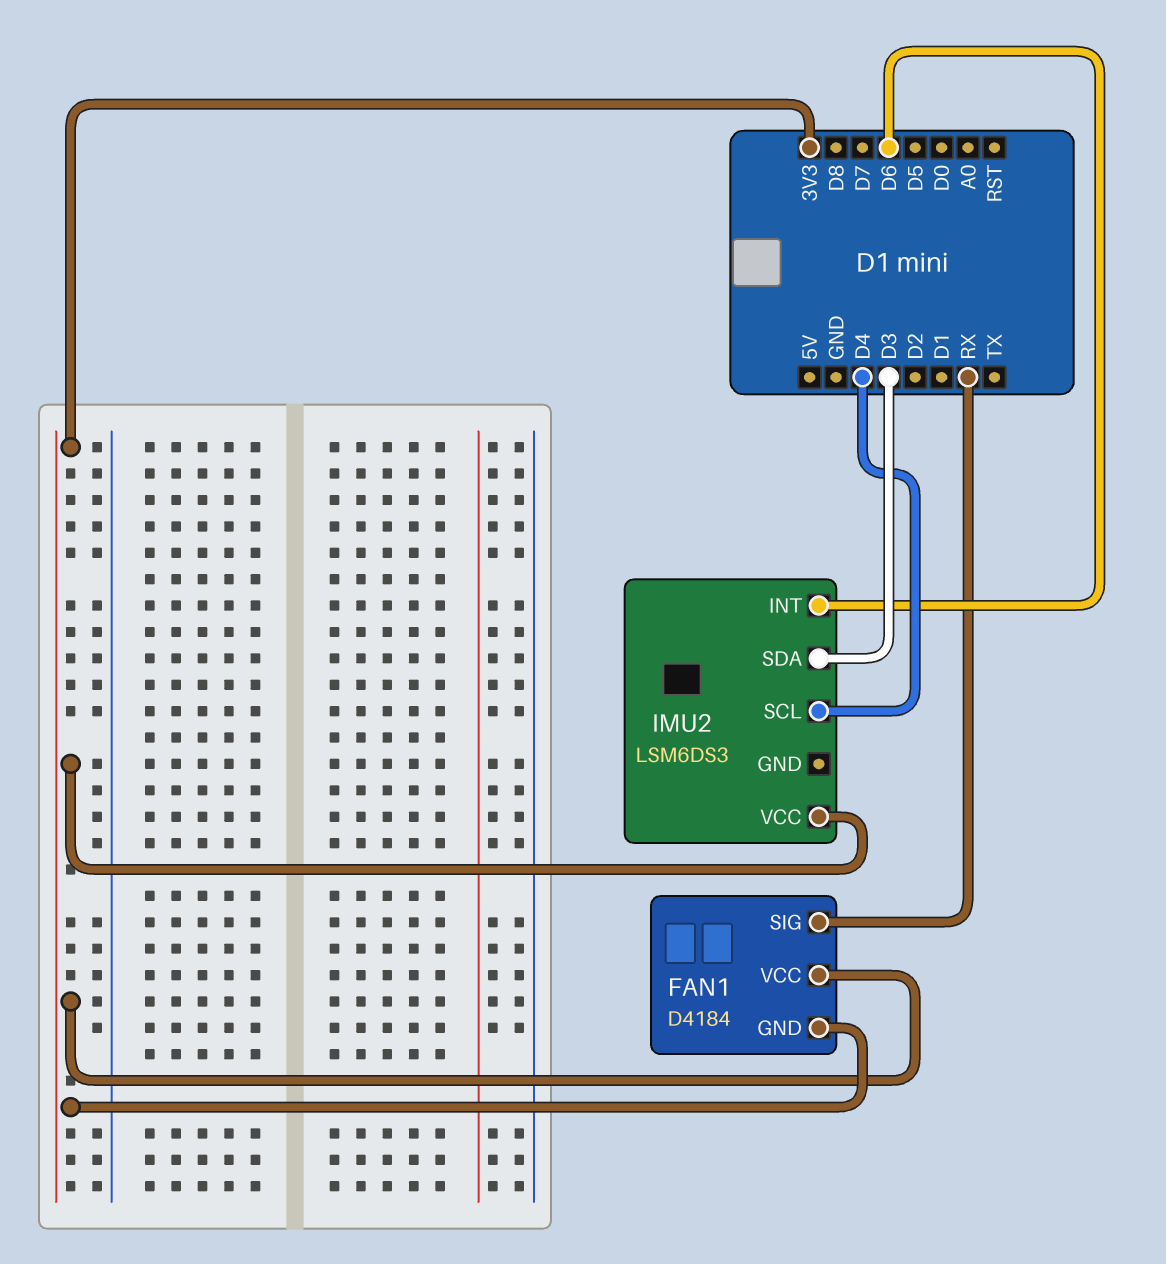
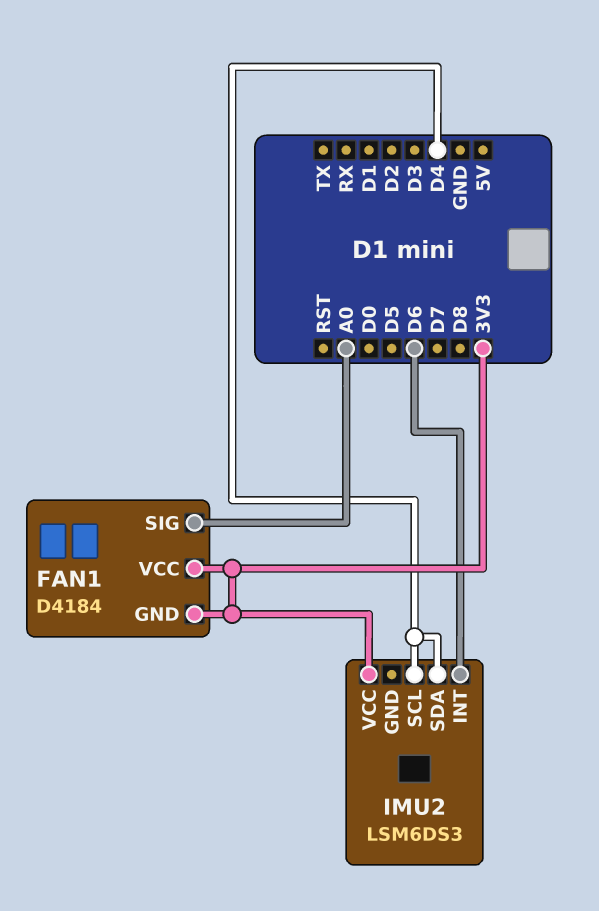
FAN1 pin SIG: RX -> A0
IMU2 pin SDA: D3 -> D4

